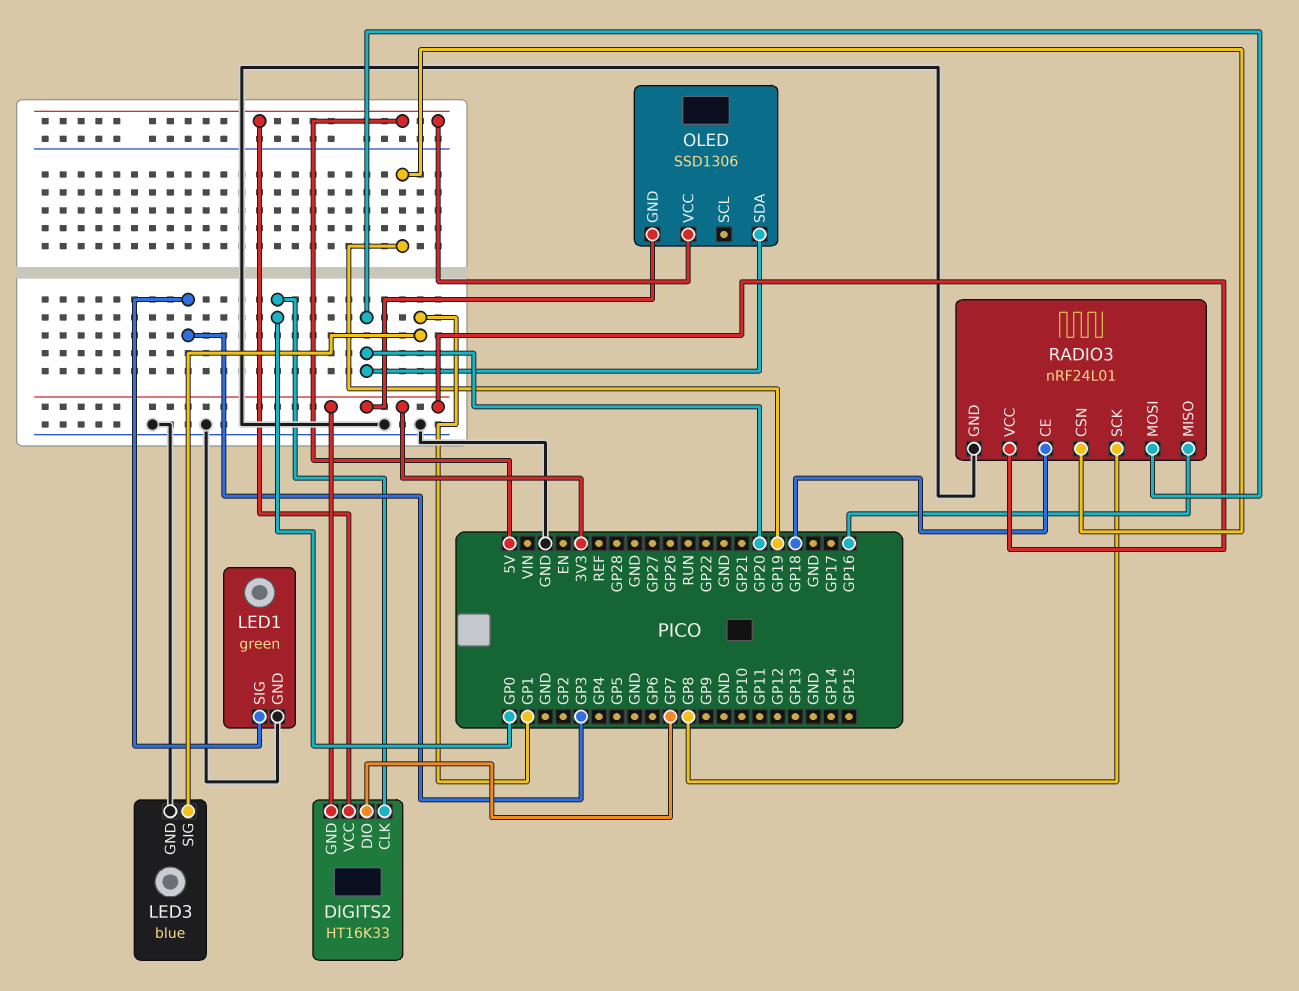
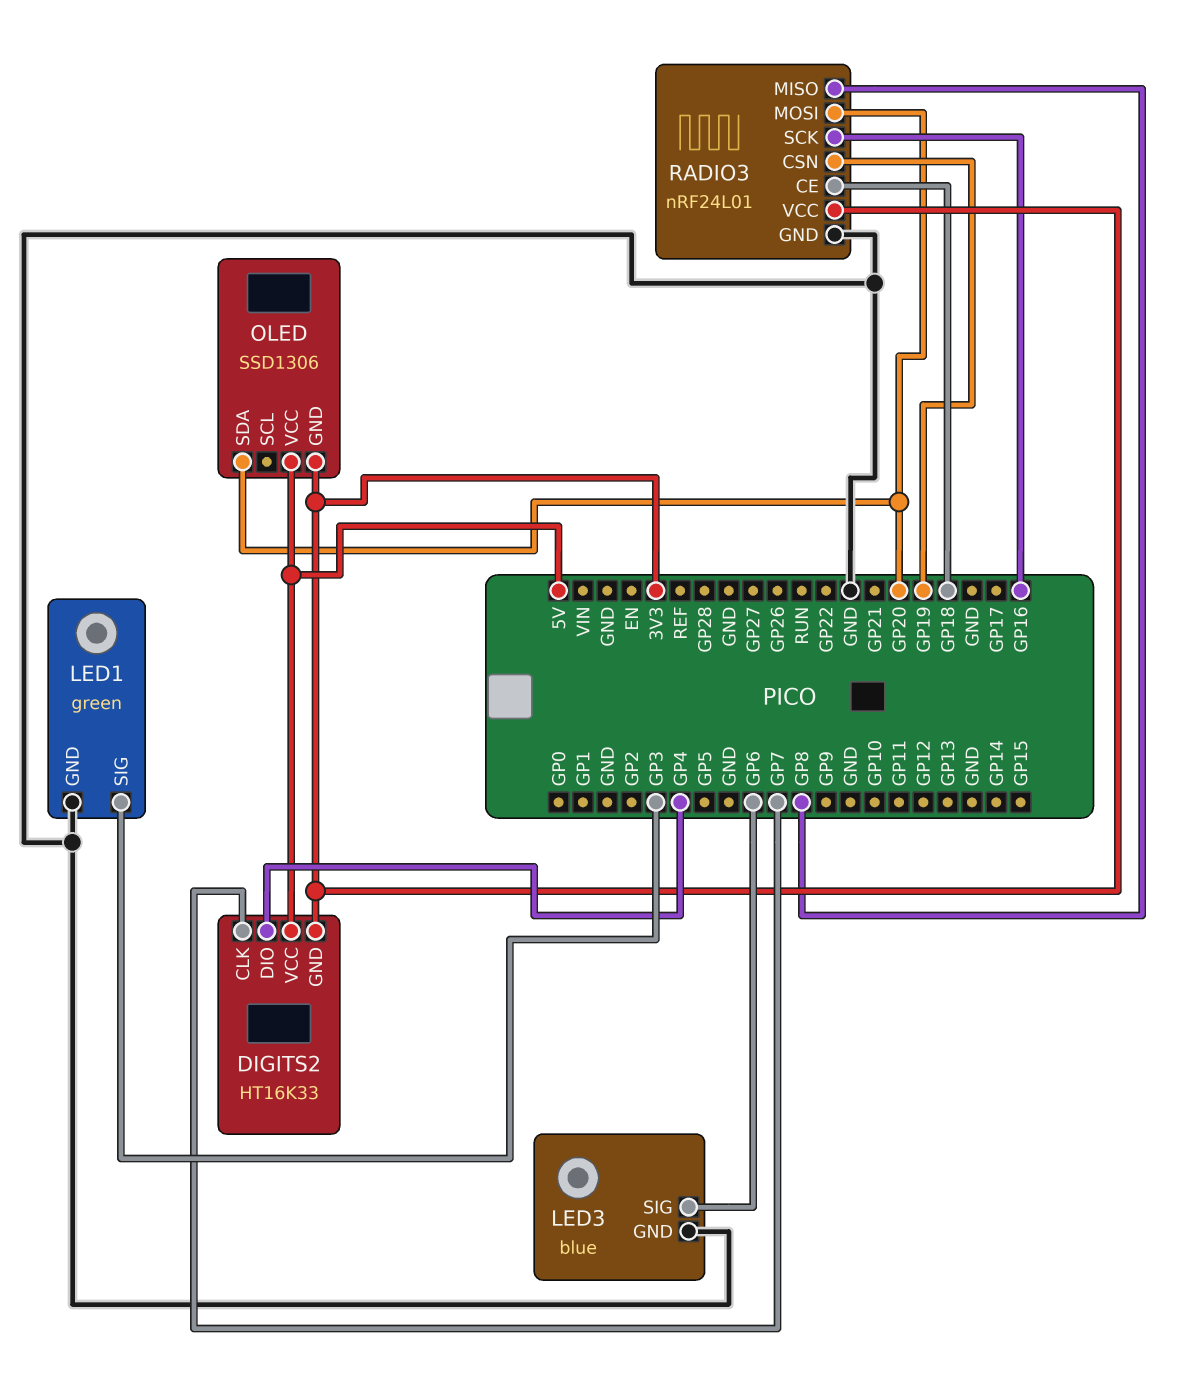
DIGITS2 pin CLK: GP0 -> GP7
DIGITS2 pin DIO: GP7 -> GP4
LED3 pin SIG: GP1 -> GP6
RADIO3 pin MISO: GP16 -> GP8
RADIO3 pin SCK: GP8 -> GP16

